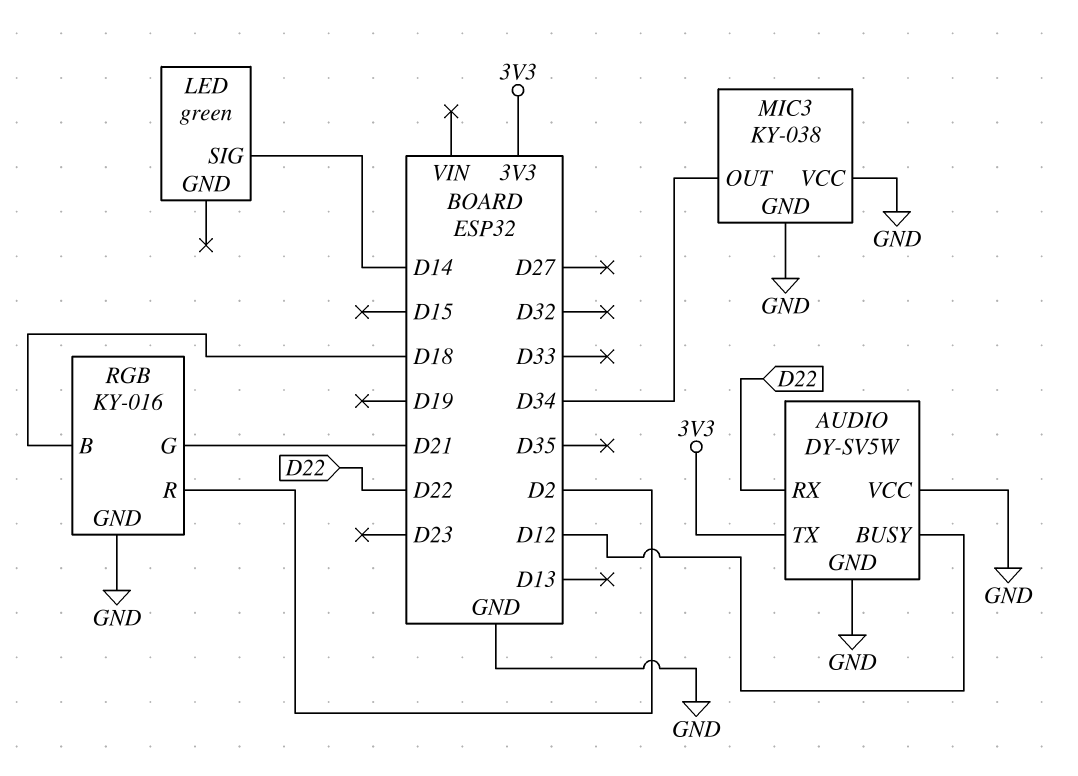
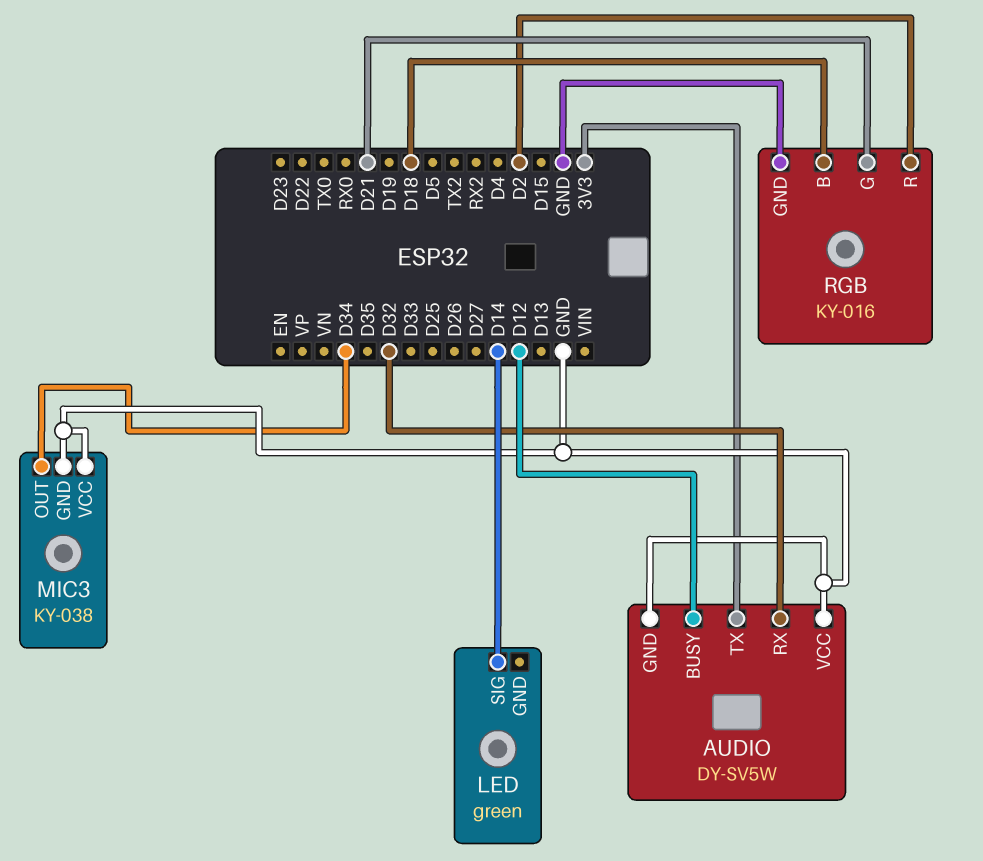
AUDIO pin RX: D22 -> D32

